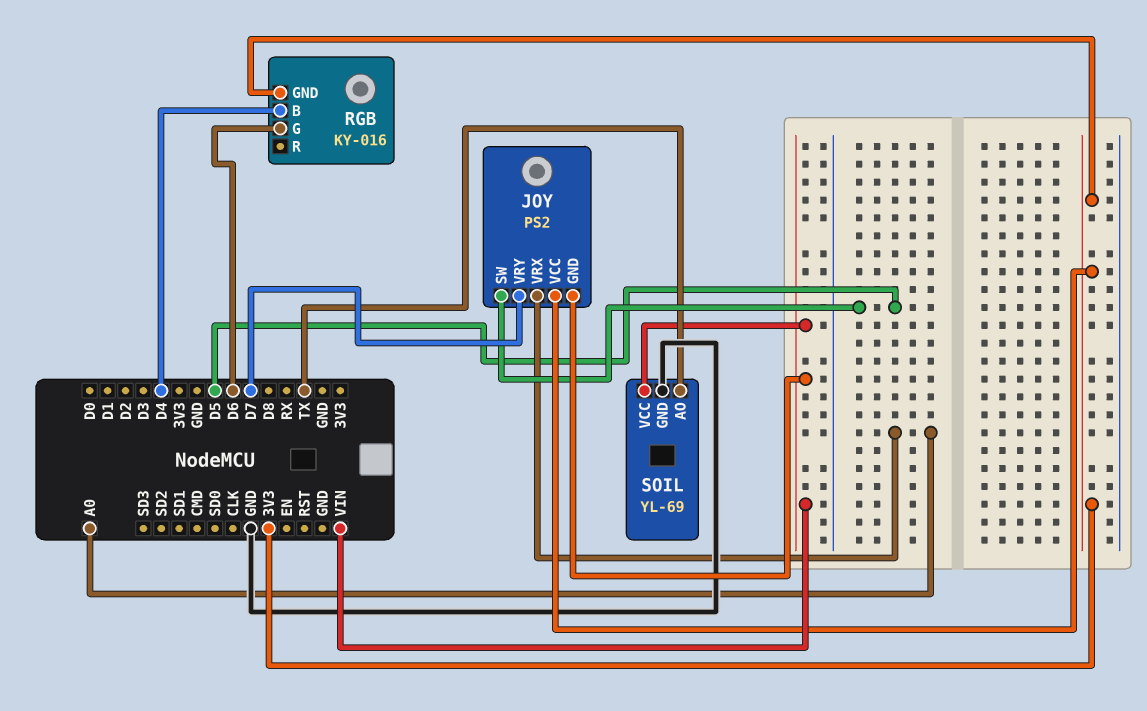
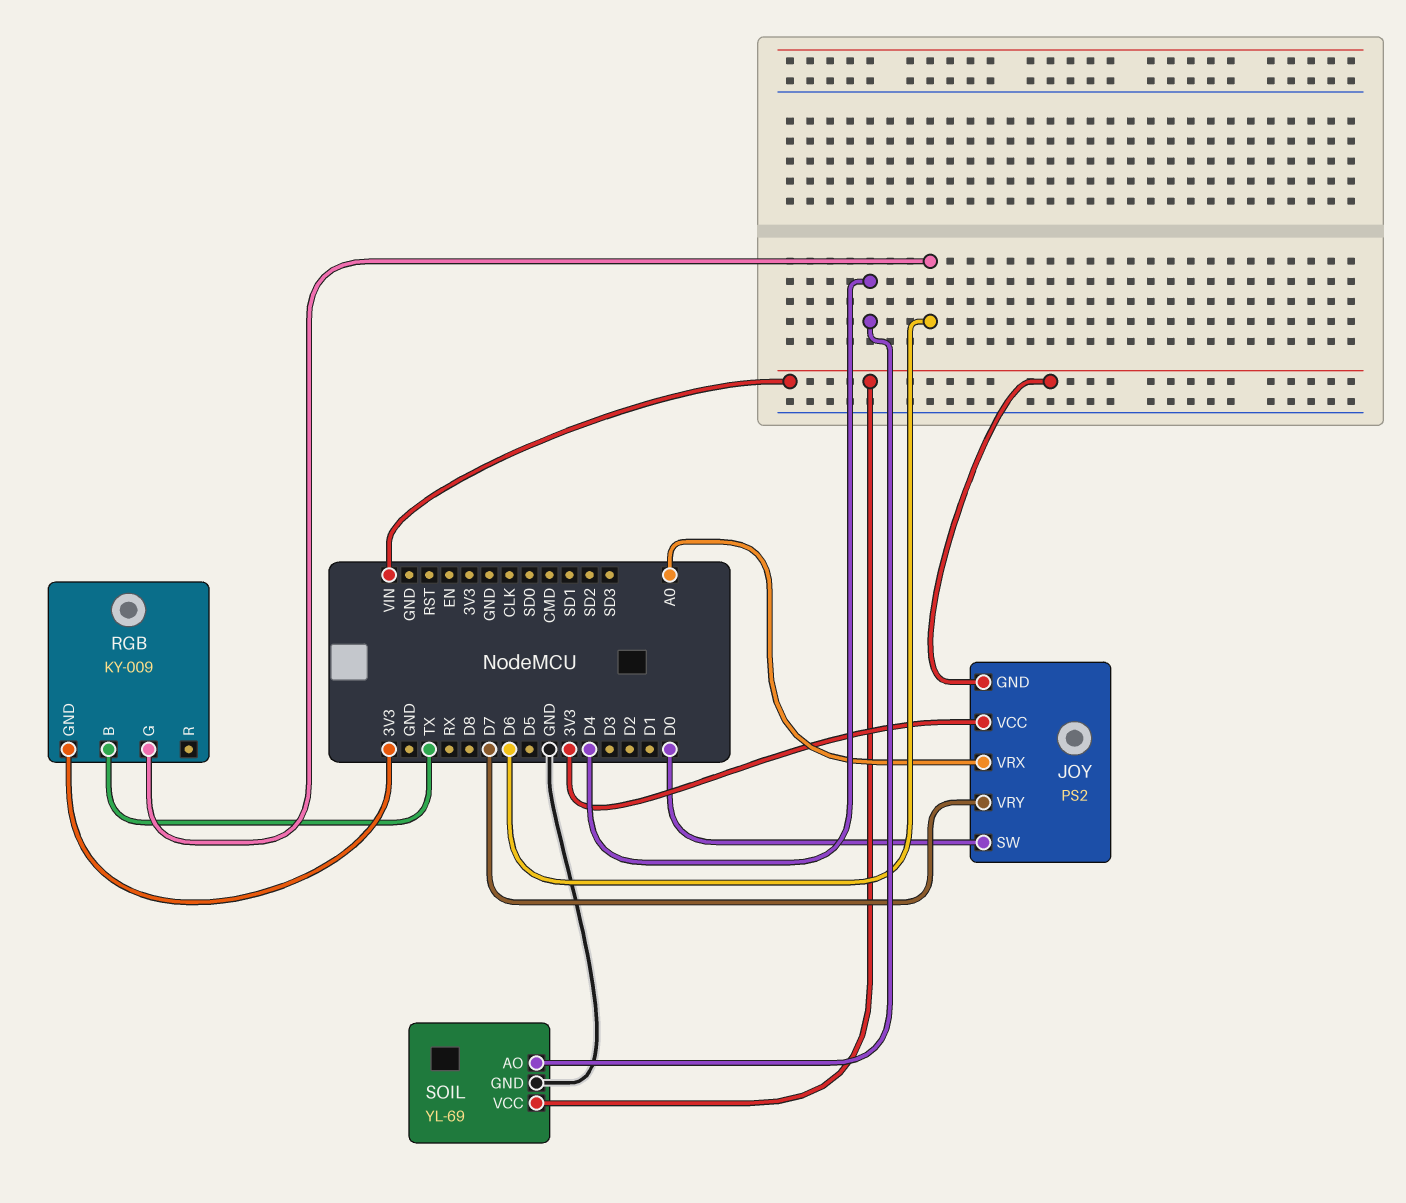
JOY pin SW: D5 -> D0
RGB: KY-016 -> KY-009
RGB pin B: D4 -> TX
SOIL pin AO: TX -> D4

